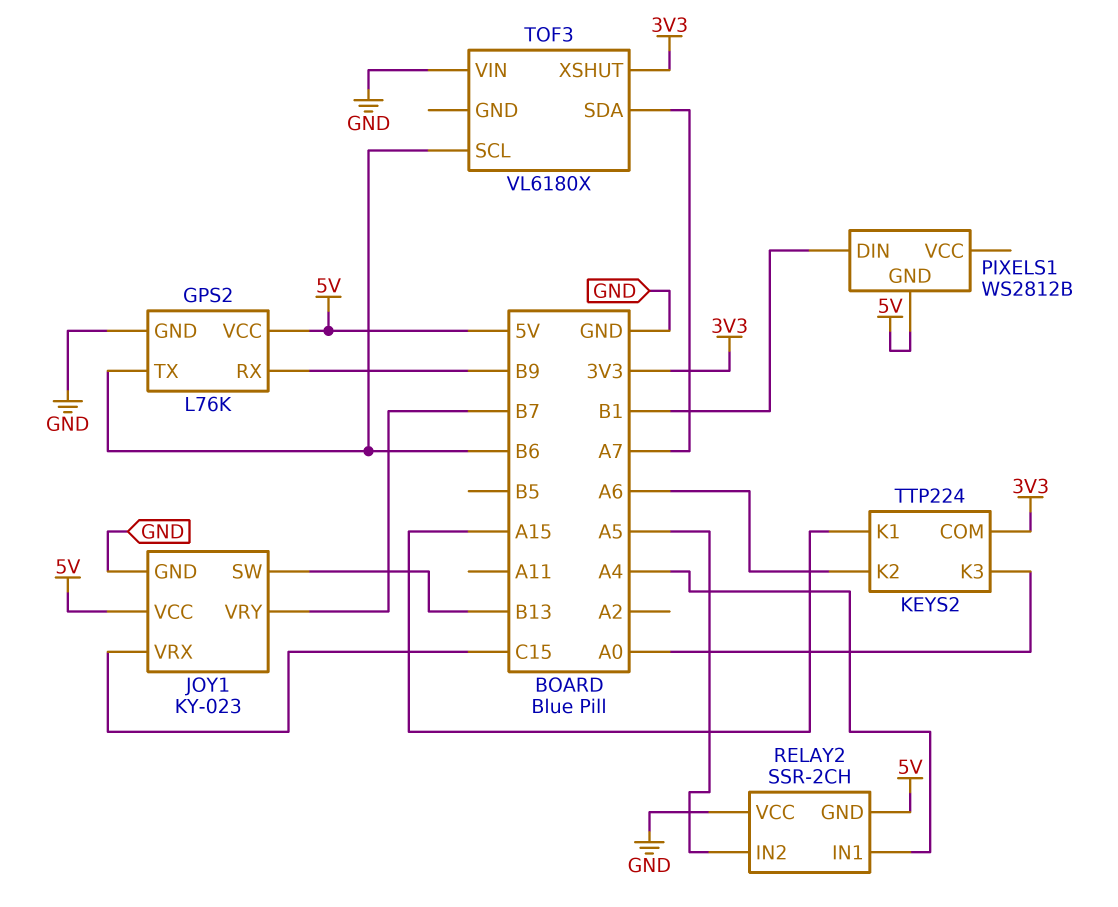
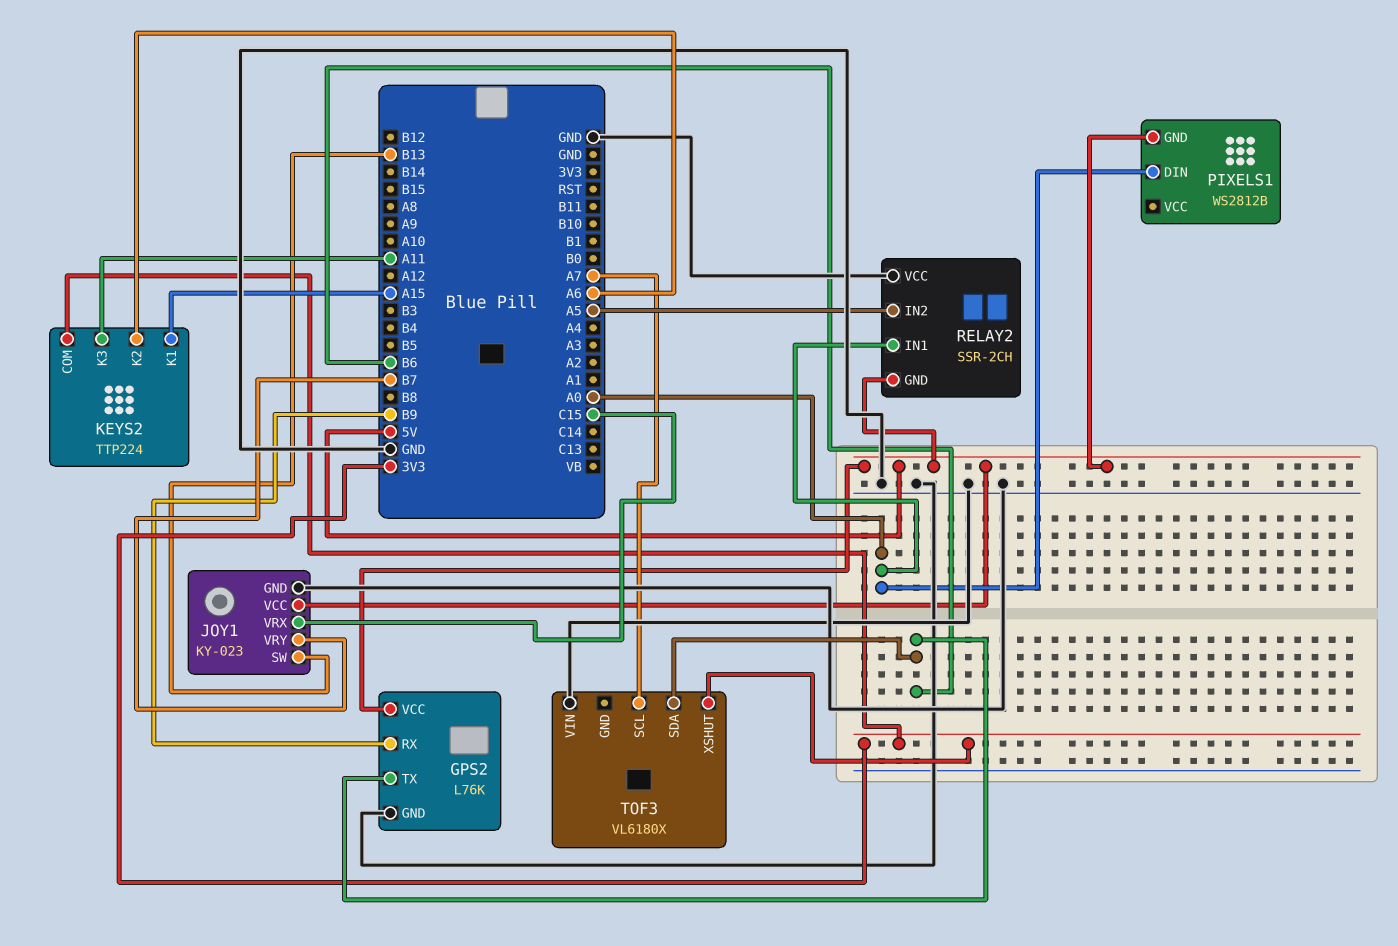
KEYS2 pin K3: A0 -> A11
PIXELS1 pin DIN: B1 -> A0
RELAY2 pin IN1: A4 -> A0
TOF3 pin SCL: B6 -> A7
TOF3 pin SDA: A7 -> B6

